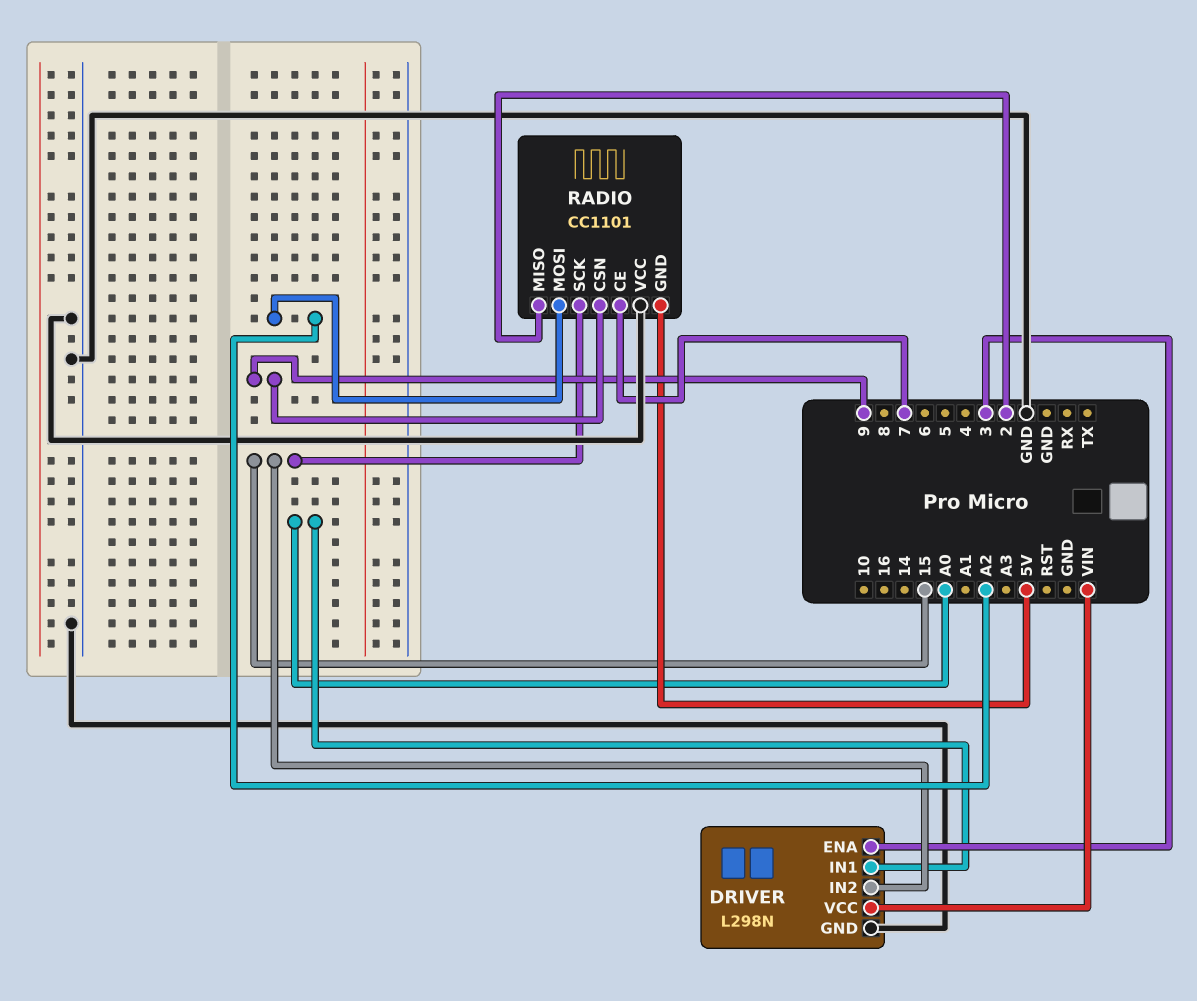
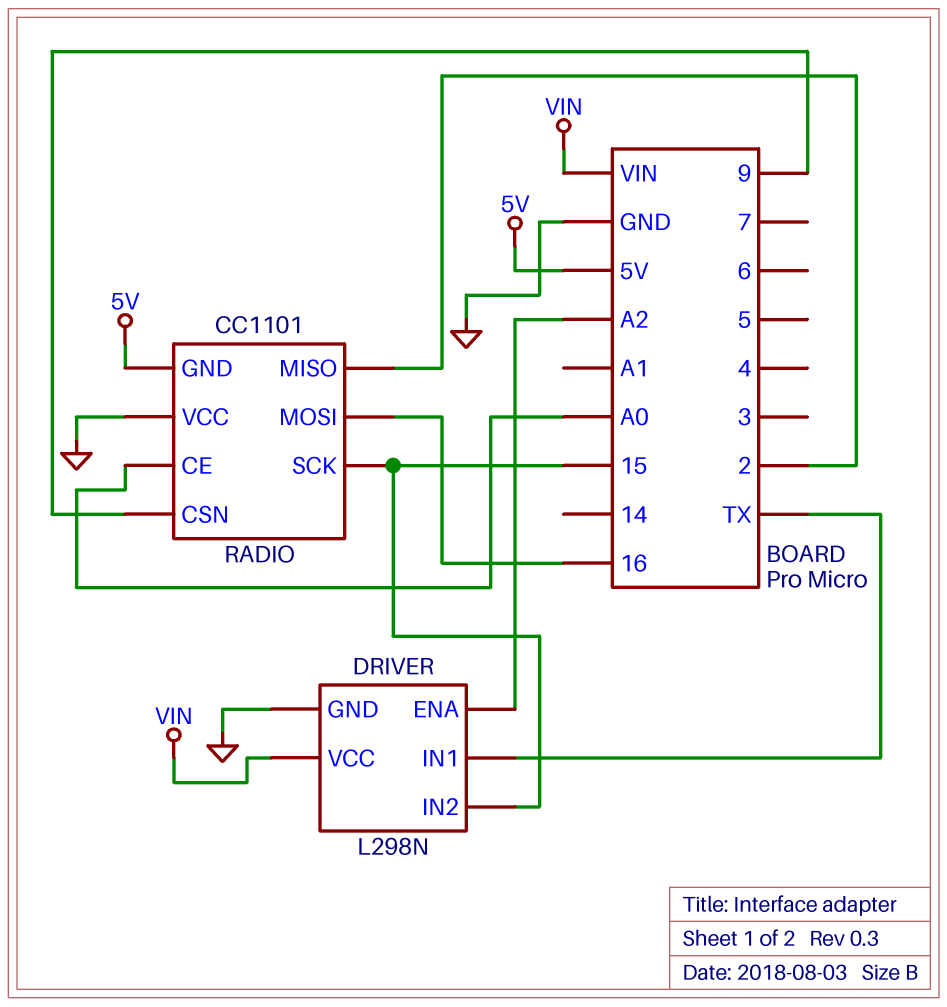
DRIVER pin ENA: 3 -> A2
DRIVER pin IN1: A0 -> TX
RADIO pin CE: 7 -> A0
RADIO pin MOSI: A2 -> 16

